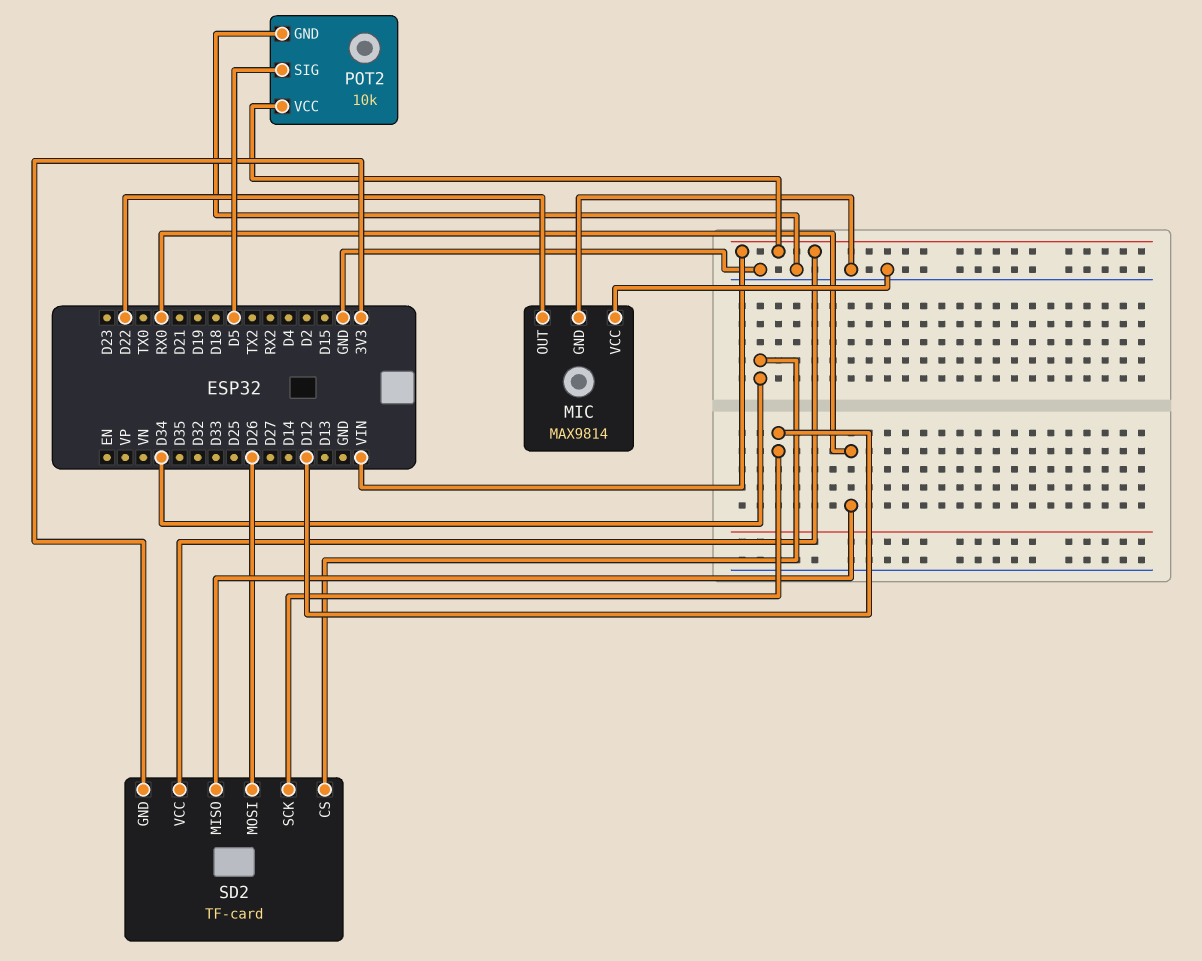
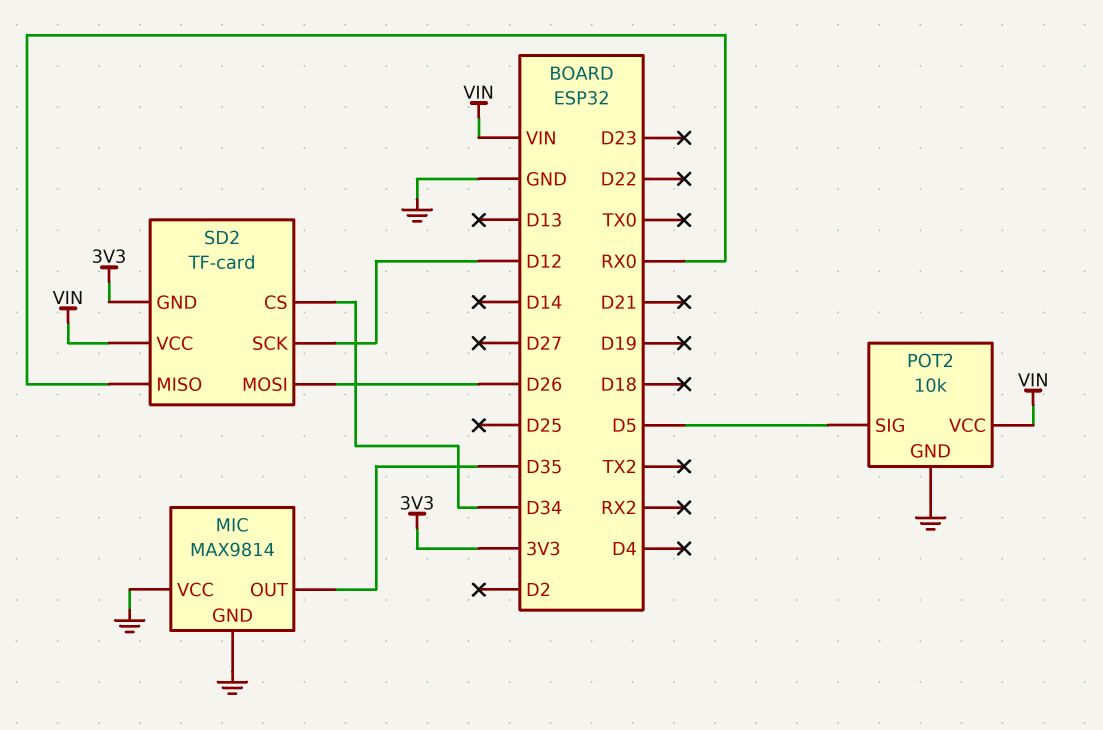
MIC pin OUT: D22 -> D35

